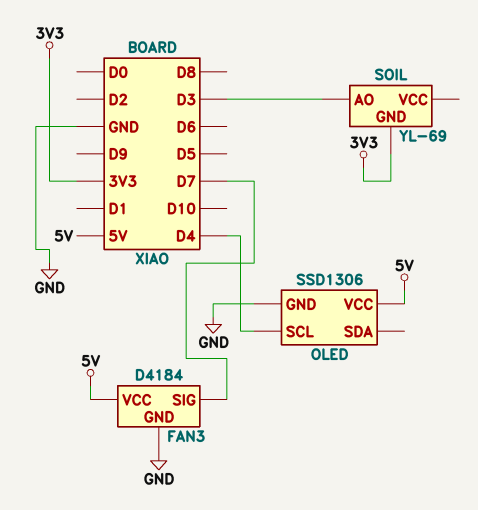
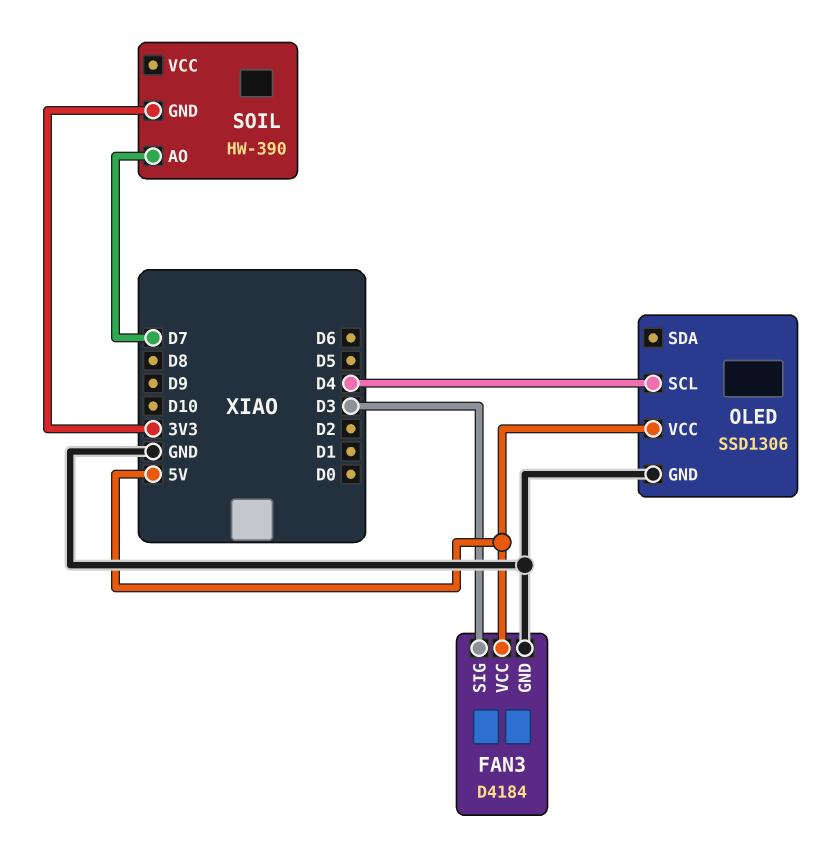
FAN3 pin SIG: D7 -> D3
SOIL: YL-69 -> HW-390
SOIL pin AO: D3 -> D7

